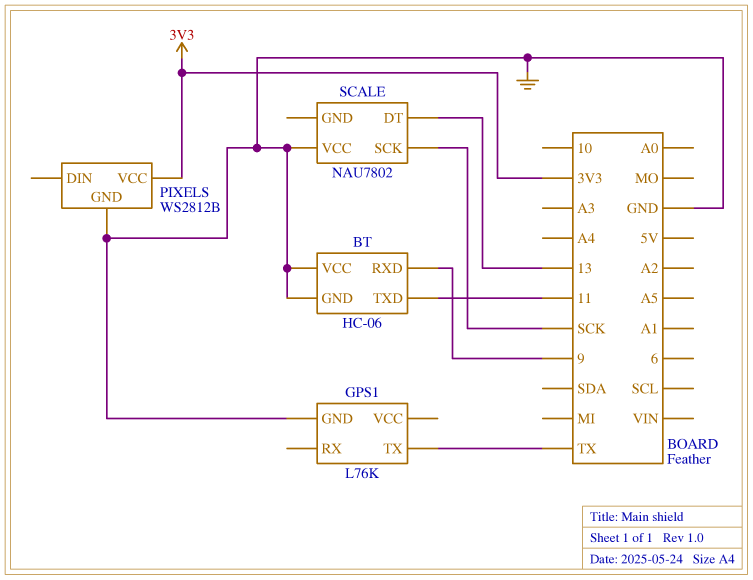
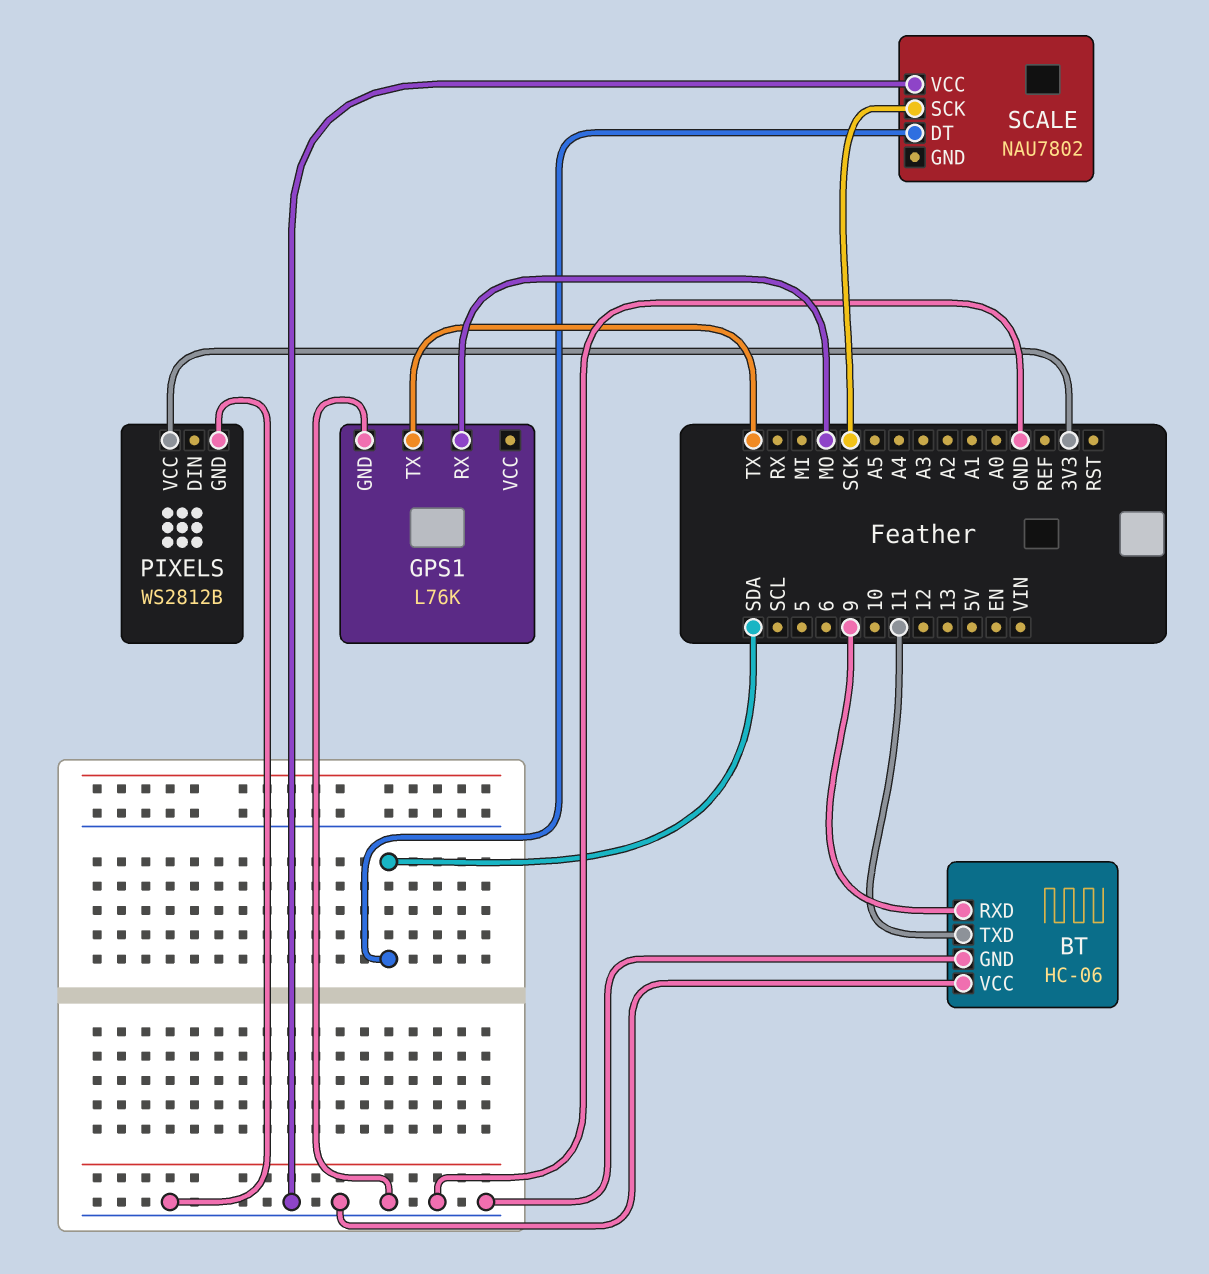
GPS1 pin RX: none -> MO
SCALE pin DT: 13 -> SDA

